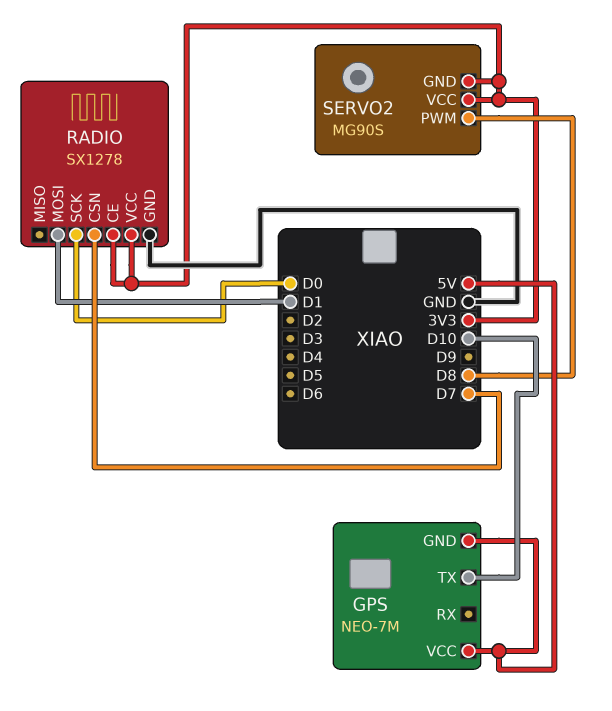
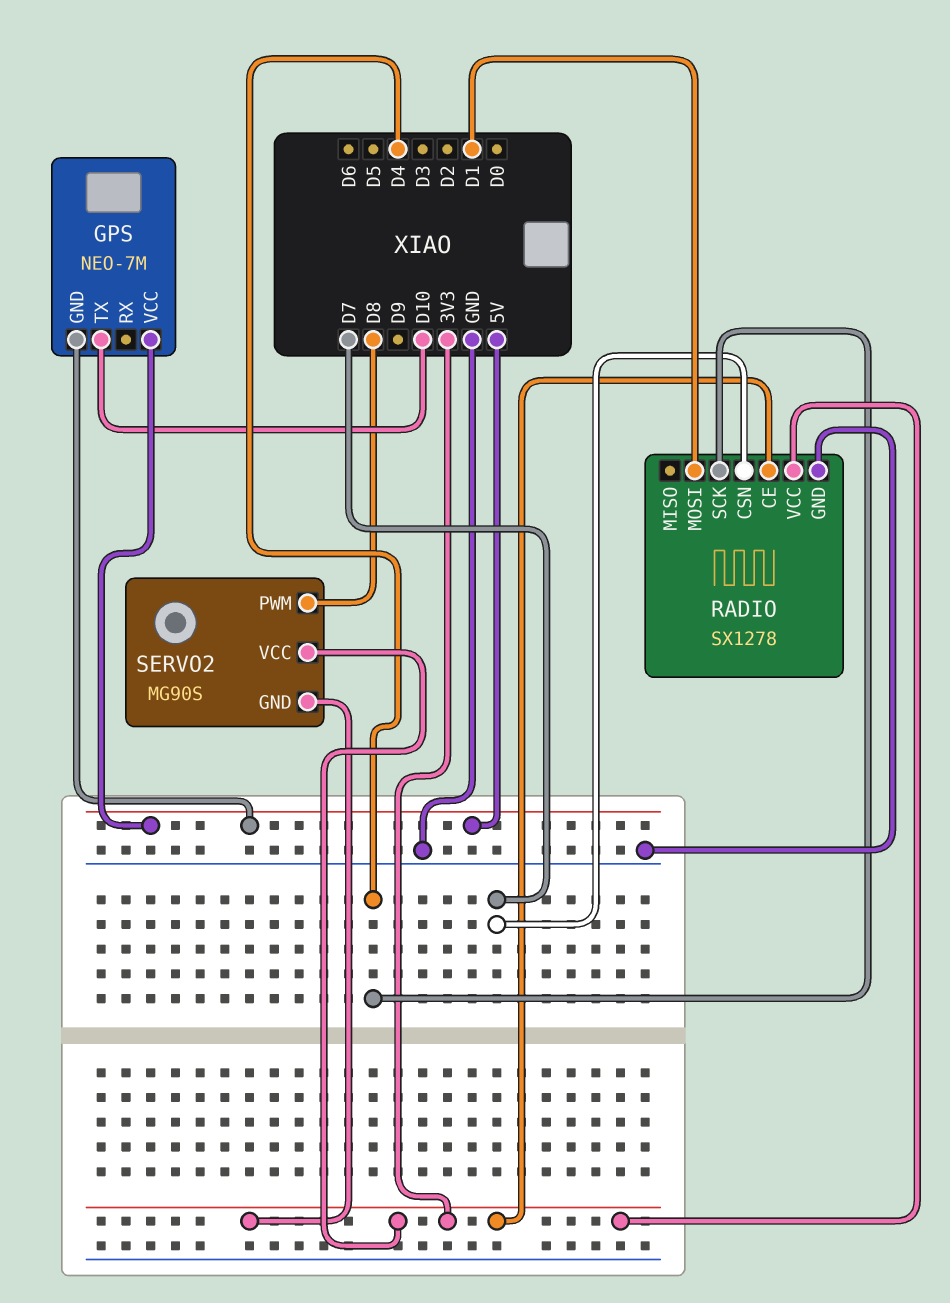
RADIO pin SCK: D0 -> D4

